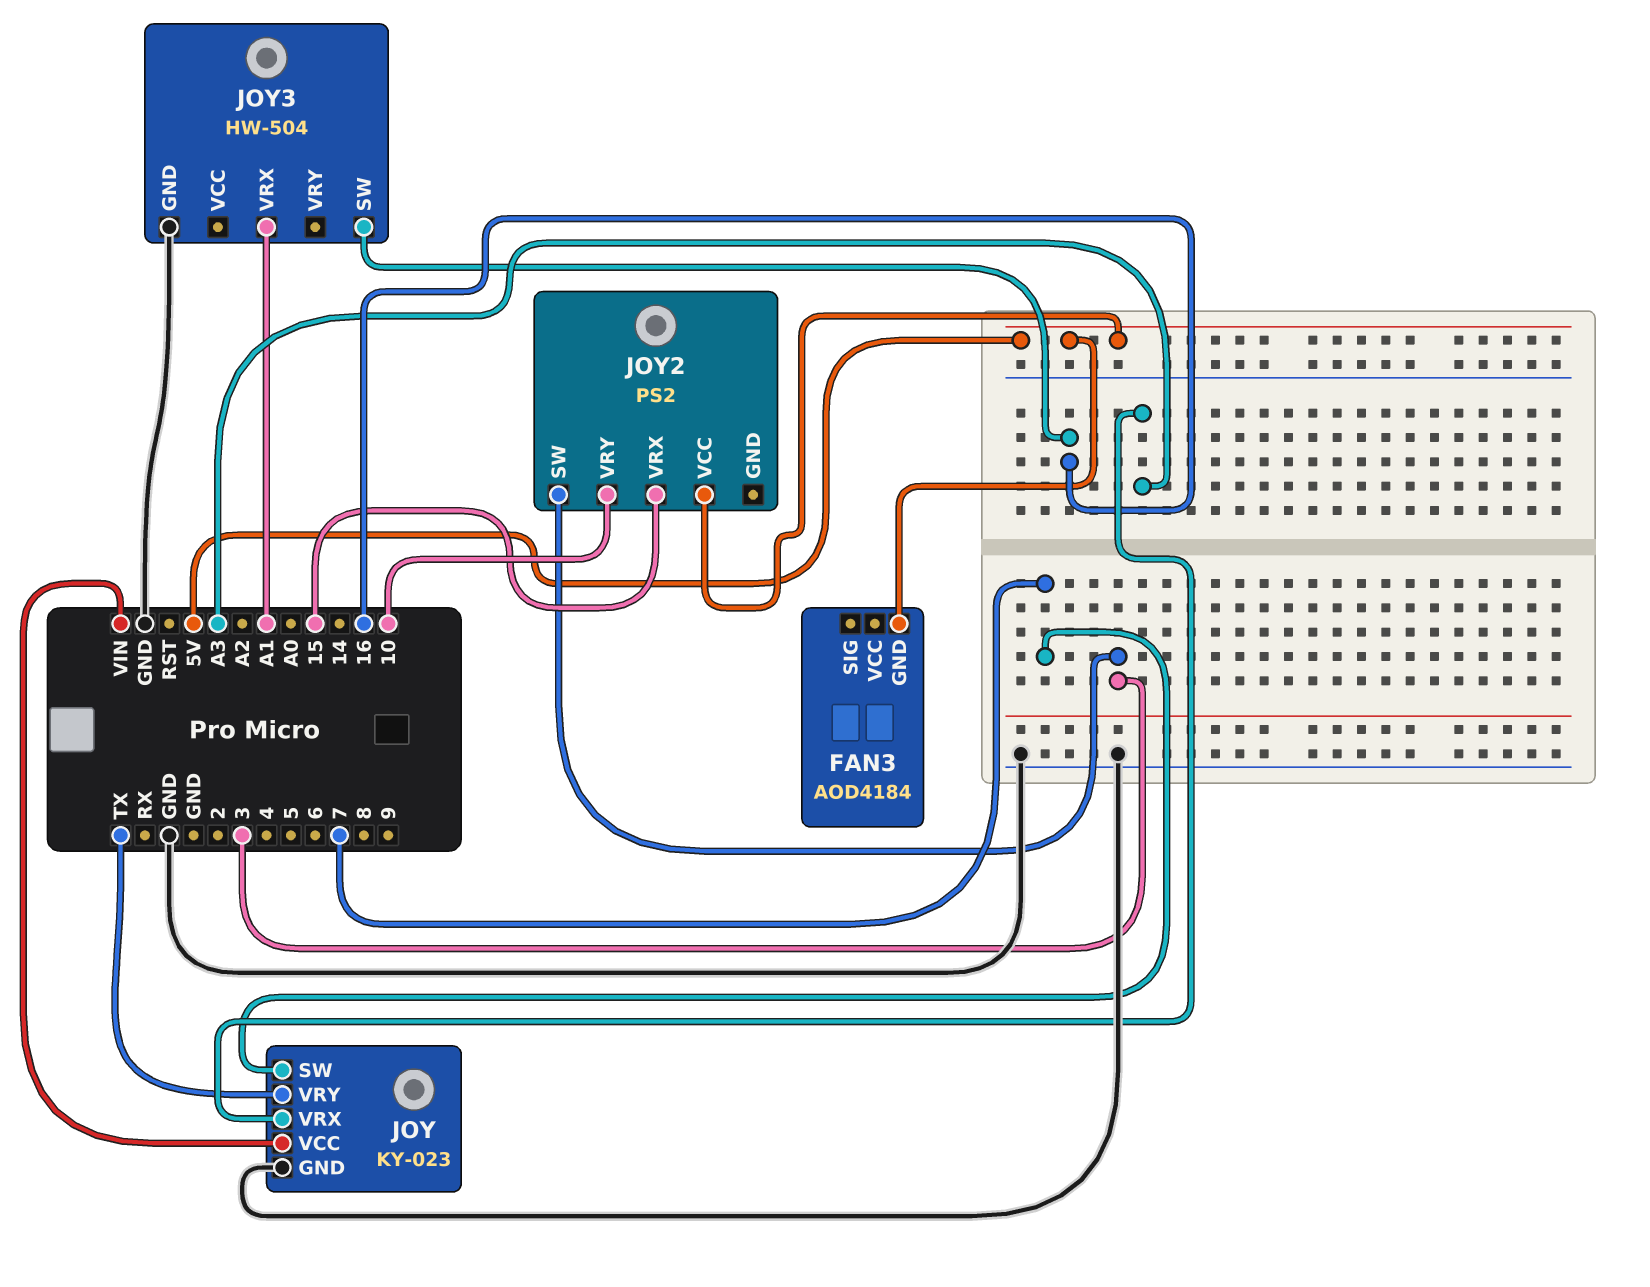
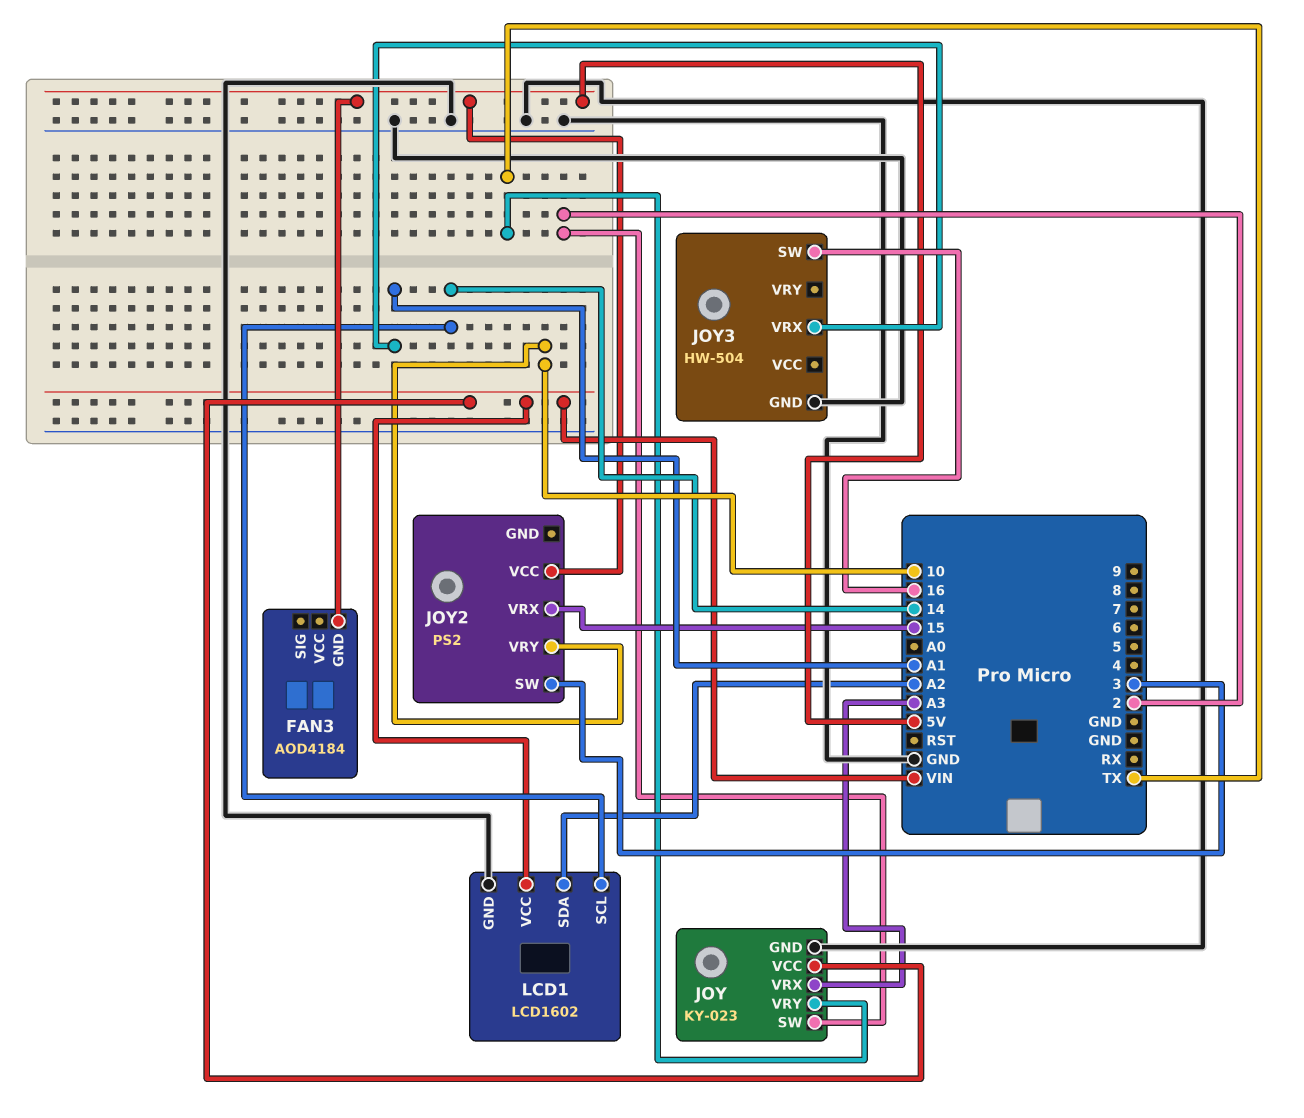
JOY pin SW: 7 -> 2
LCD1: none -> LCD1602
LCD1 pin GND: none -> GND
LCD1 pin SCL: none -> 14
LCD1 pin SDA: none -> A2
LCD1 pin VCC: none -> VIN

